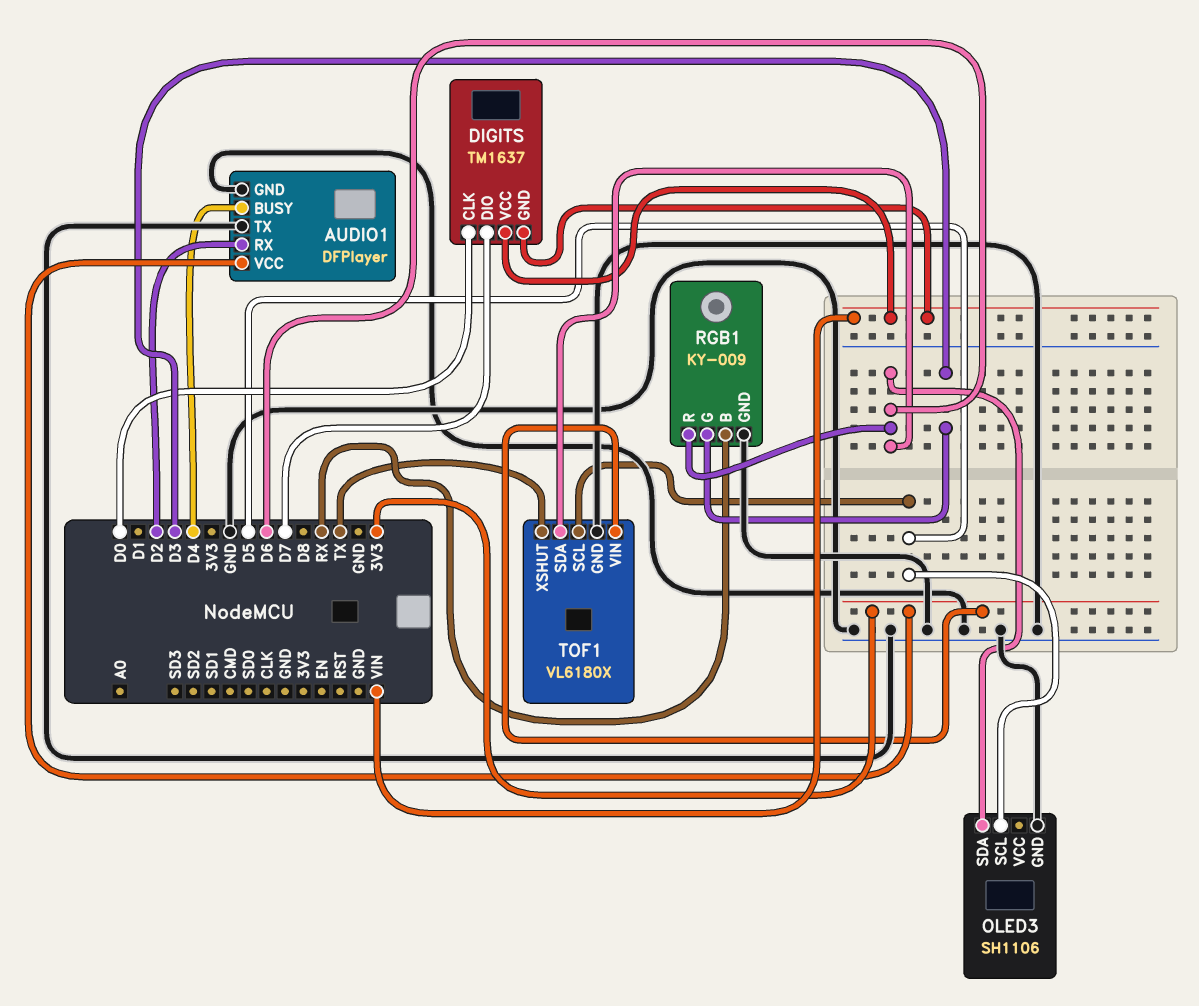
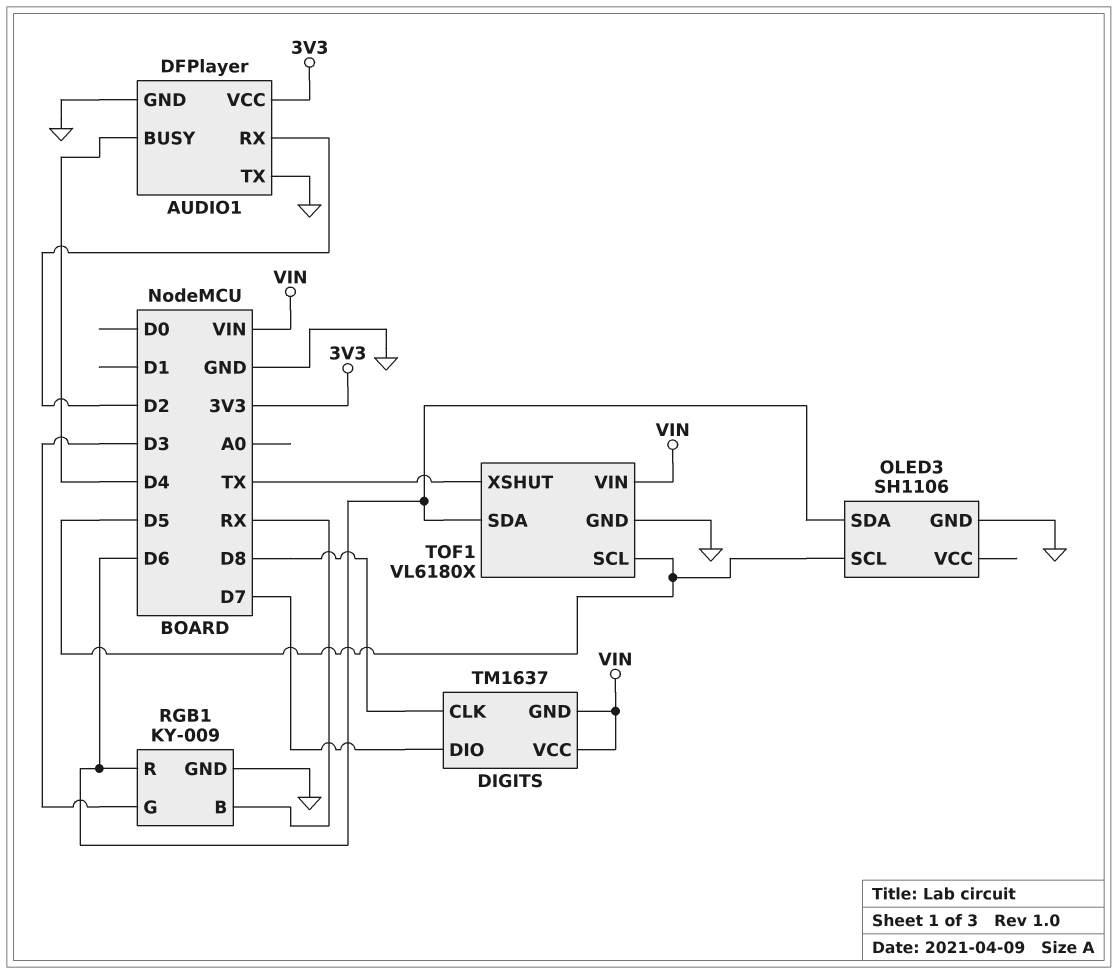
DIGITS pin CLK: D0 -> D8
TOF1 pin VIN: 3V3 -> VIN

